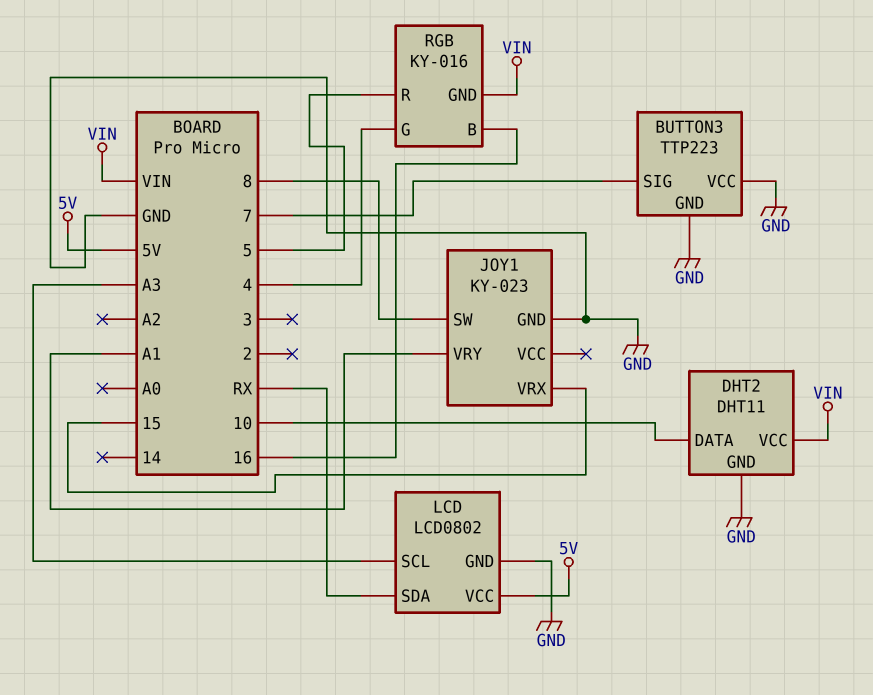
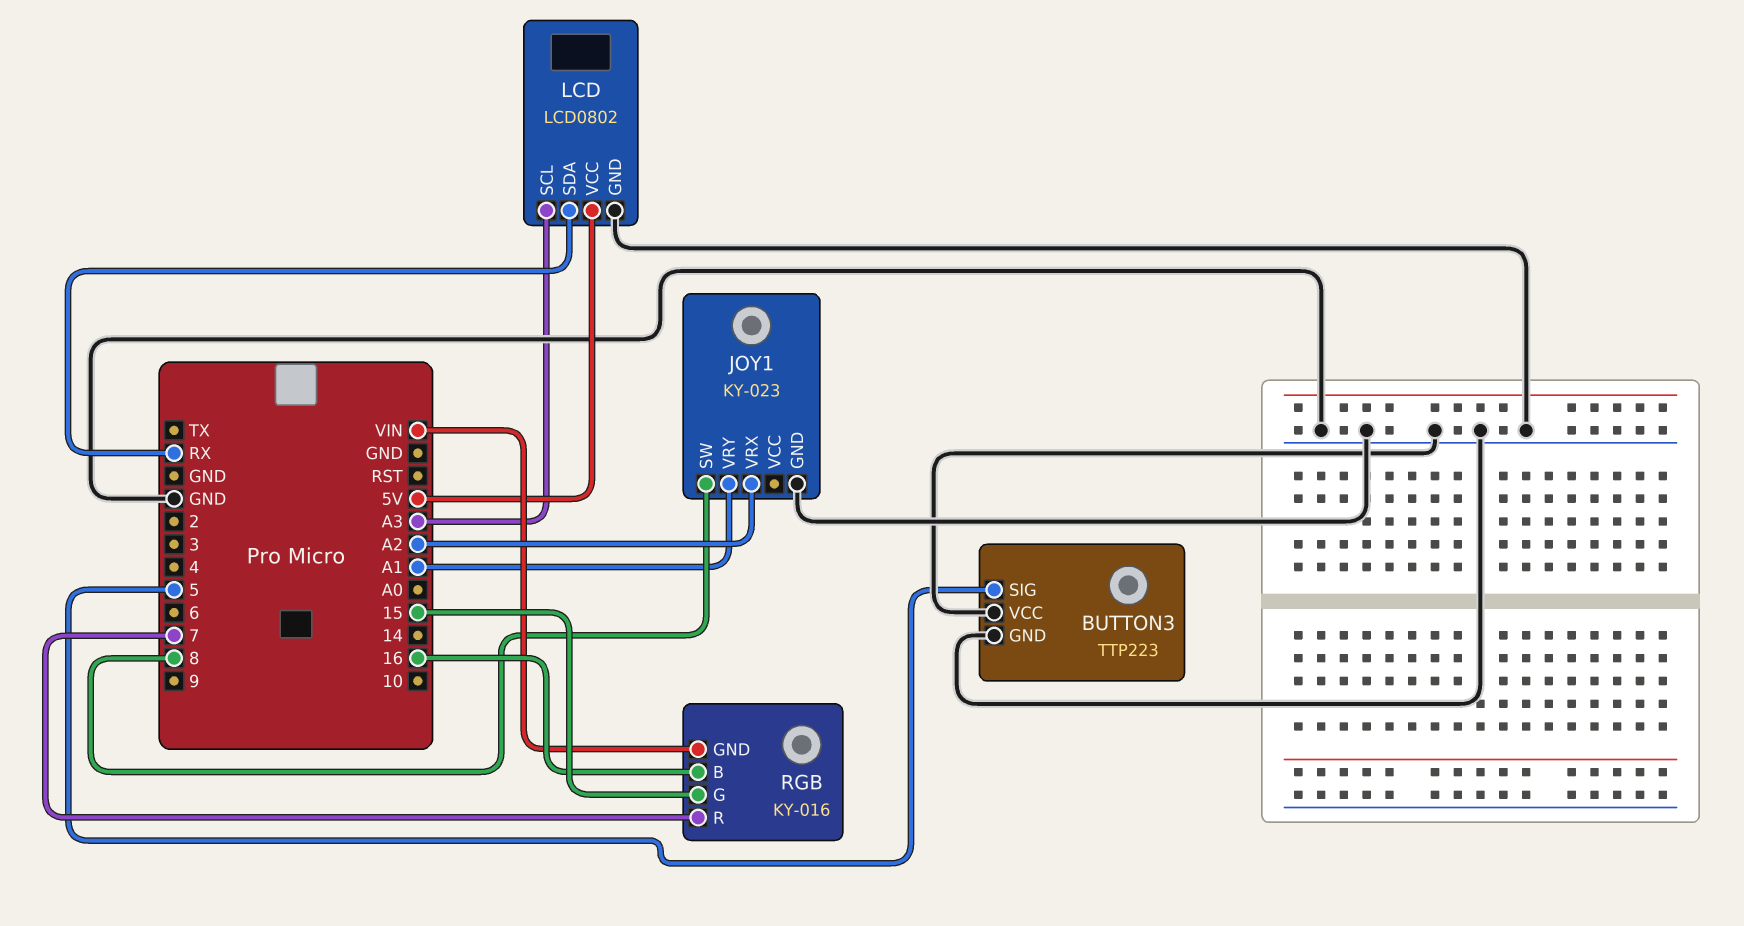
BUTTON3 pin SIG: 7 -> 5
DHT2: DHT11 -> none
DHT2 pin DATA: 10 -> none
DHT2 pin GND: GND -> none
DHT2 pin VCC: VIN -> none
JOY1 pin VRX: 15 -> A2
RGB pin G: 4 -> 15
RGB pin R: 5 -> 7

